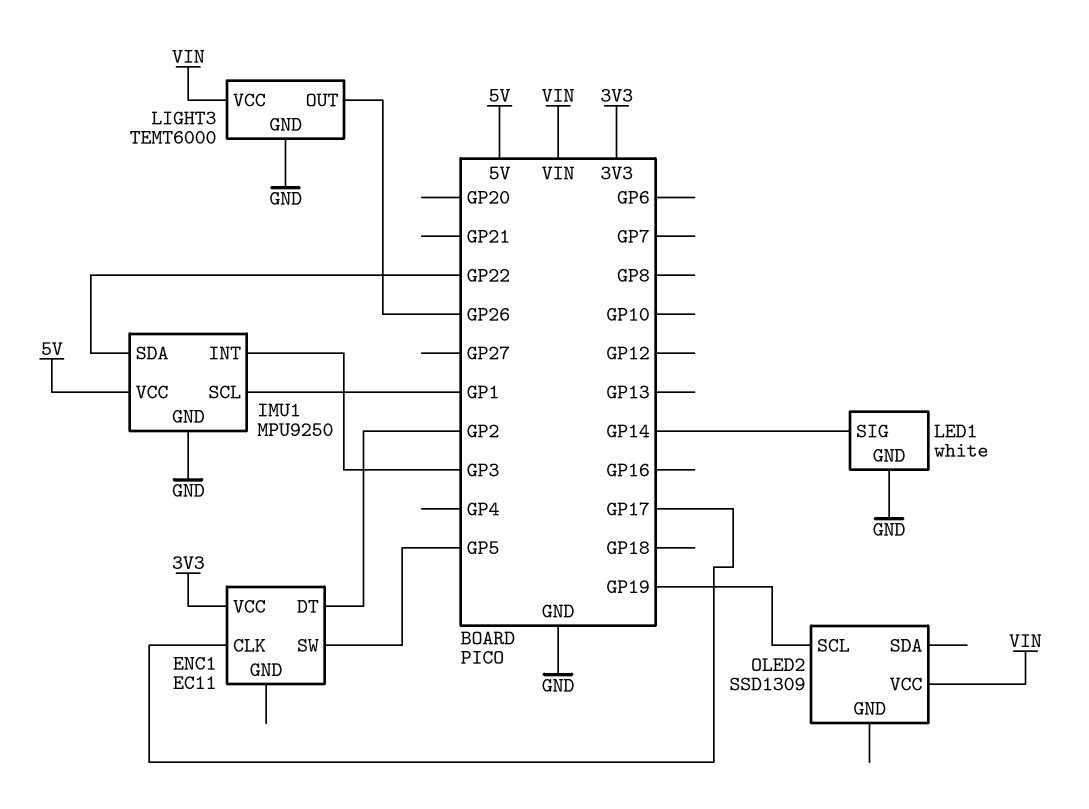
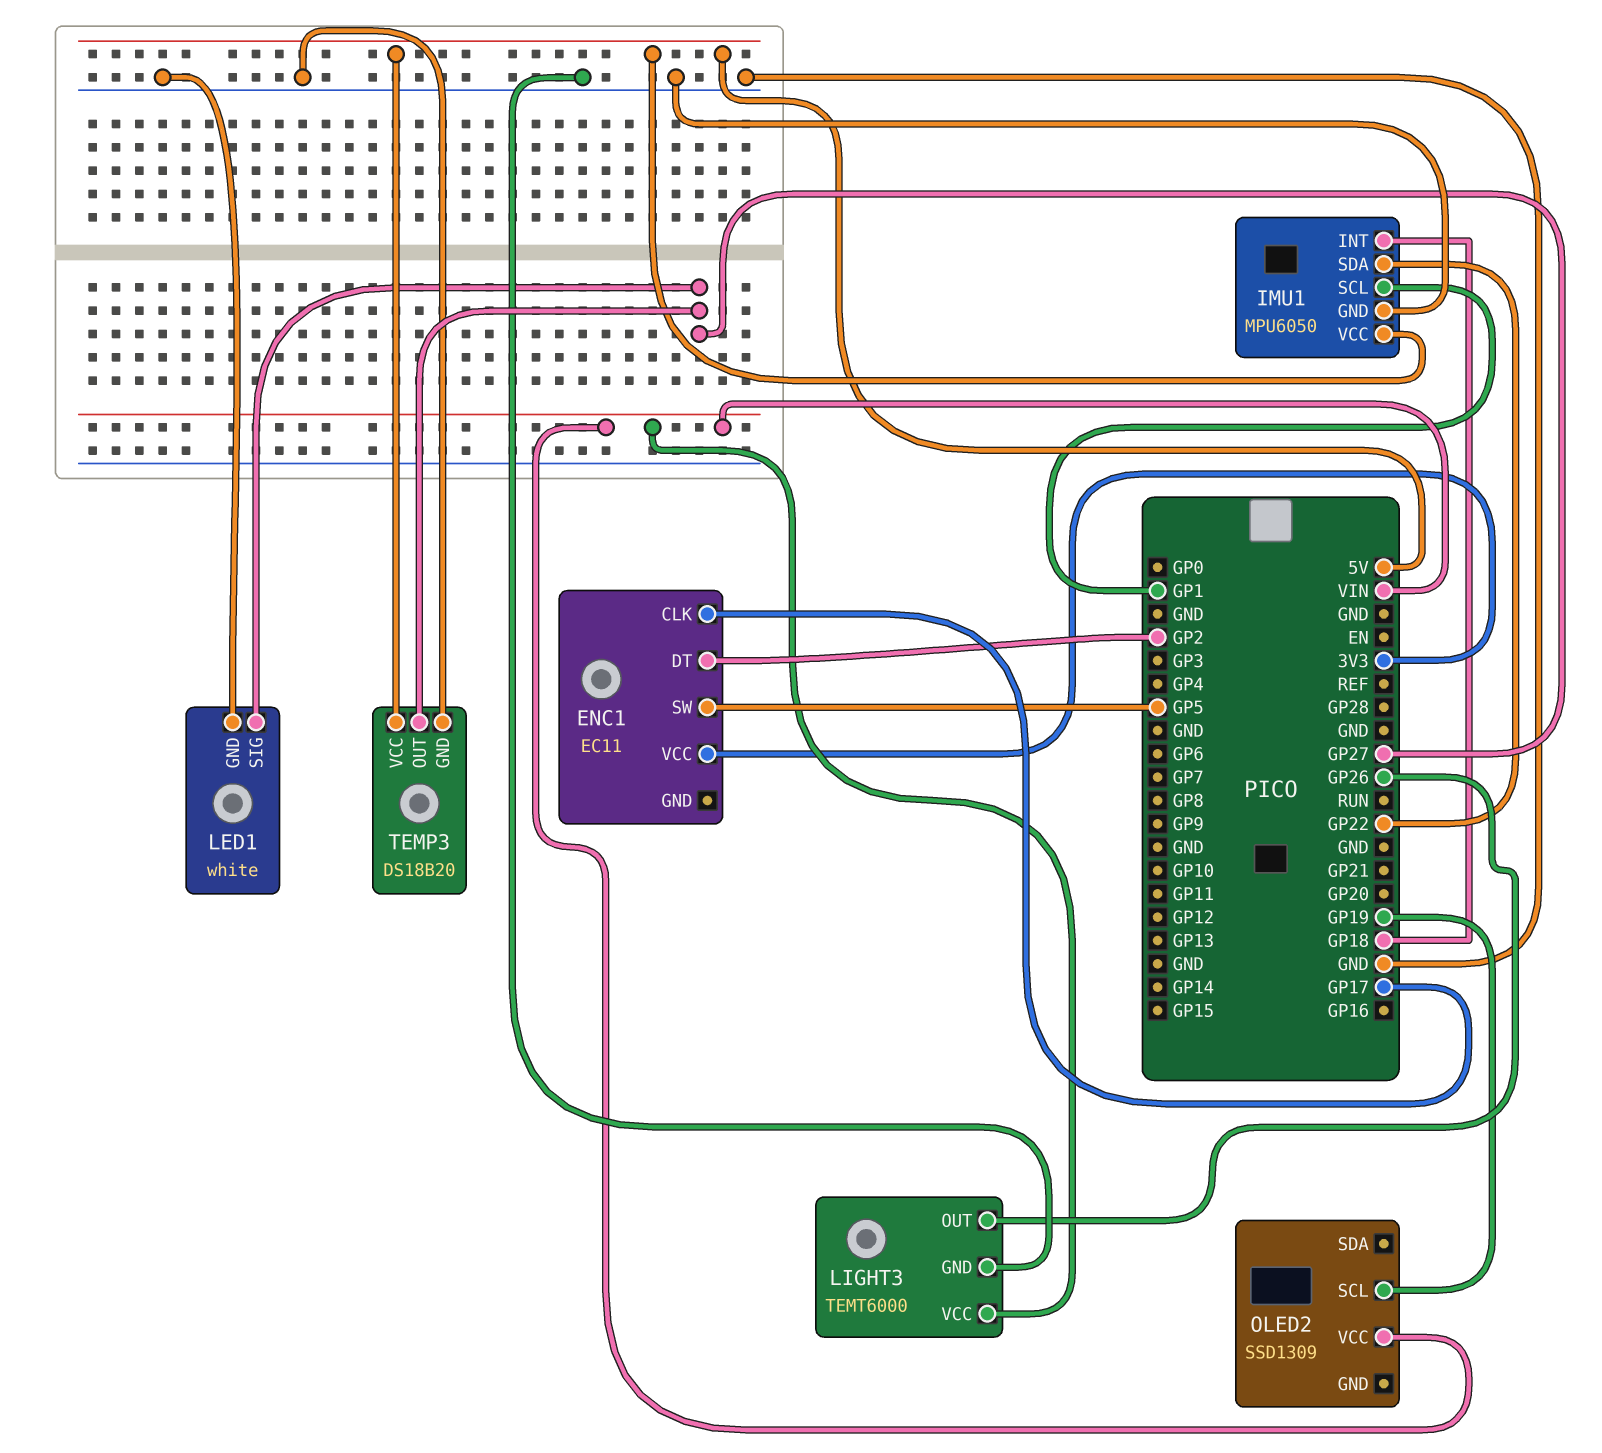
IMU1: MPU9250 -> MPU6050
IMU1 pin INT: GP3 -> GP18
LED1 pin SIG: GP14 -> GP27
TEMP3: none -> DS18B20
TEMP3 pin GND: none -> GND
TEMP3 pin OUT: none -> GP27
TEMP3 pin VCC: none -> 5V

